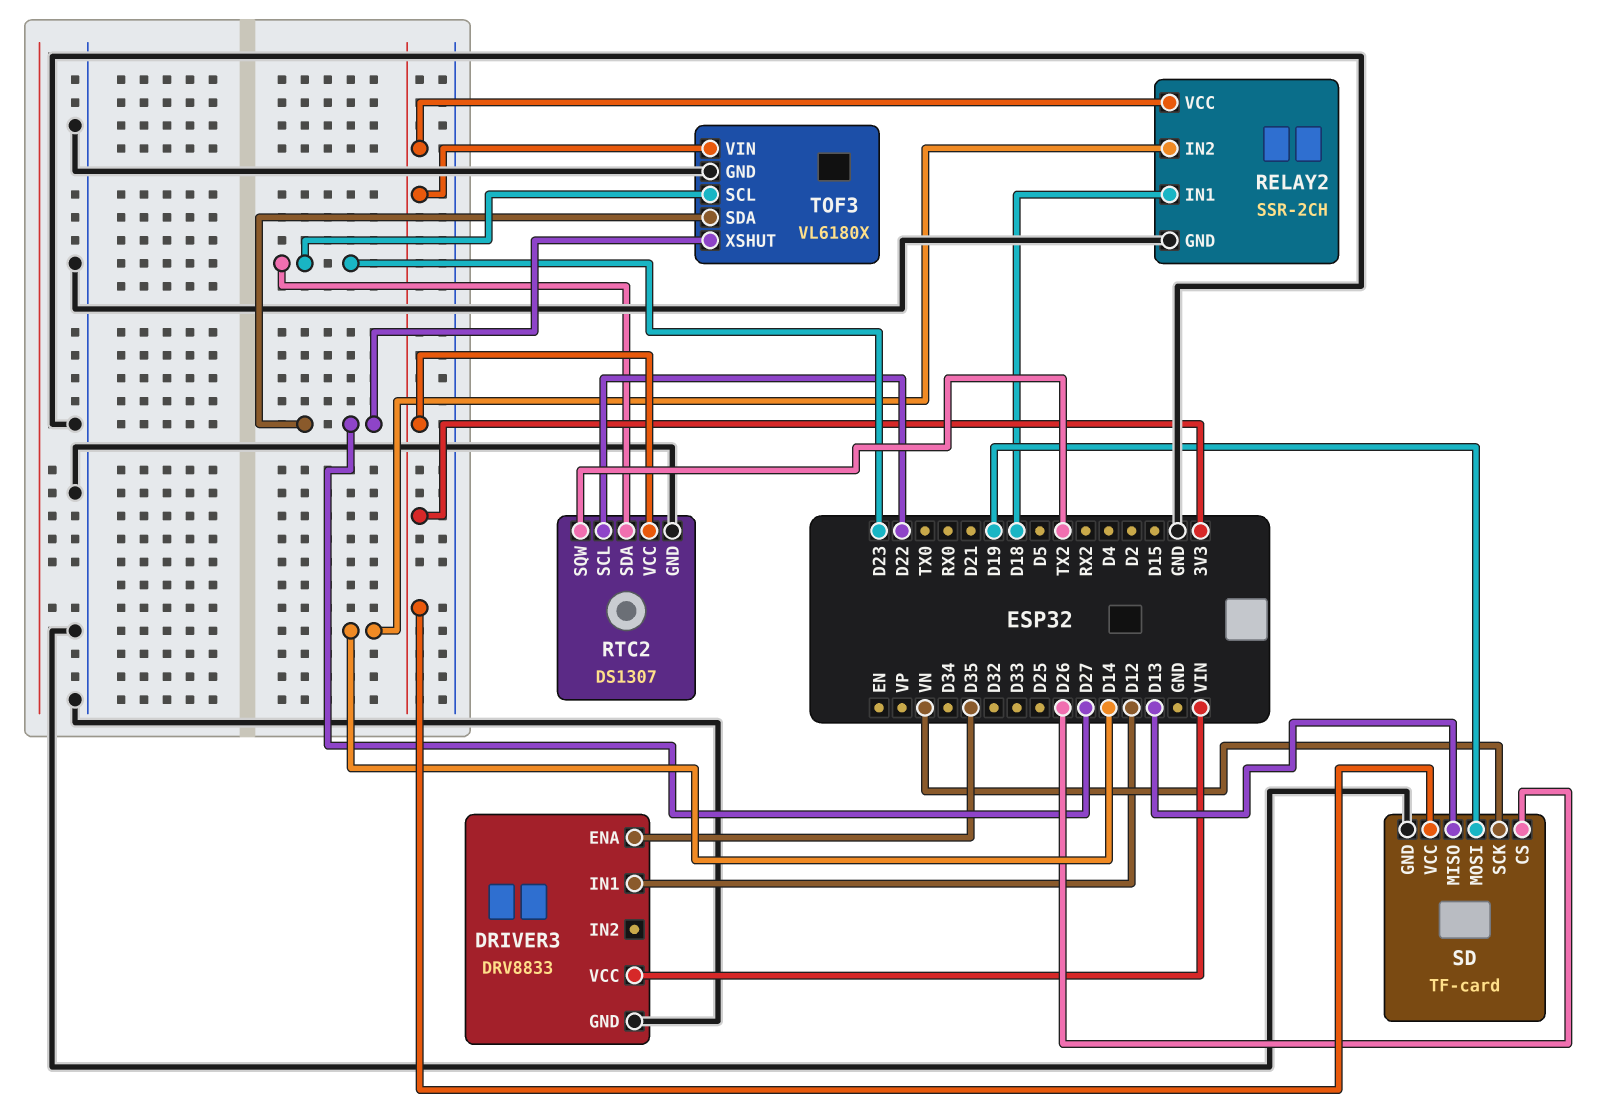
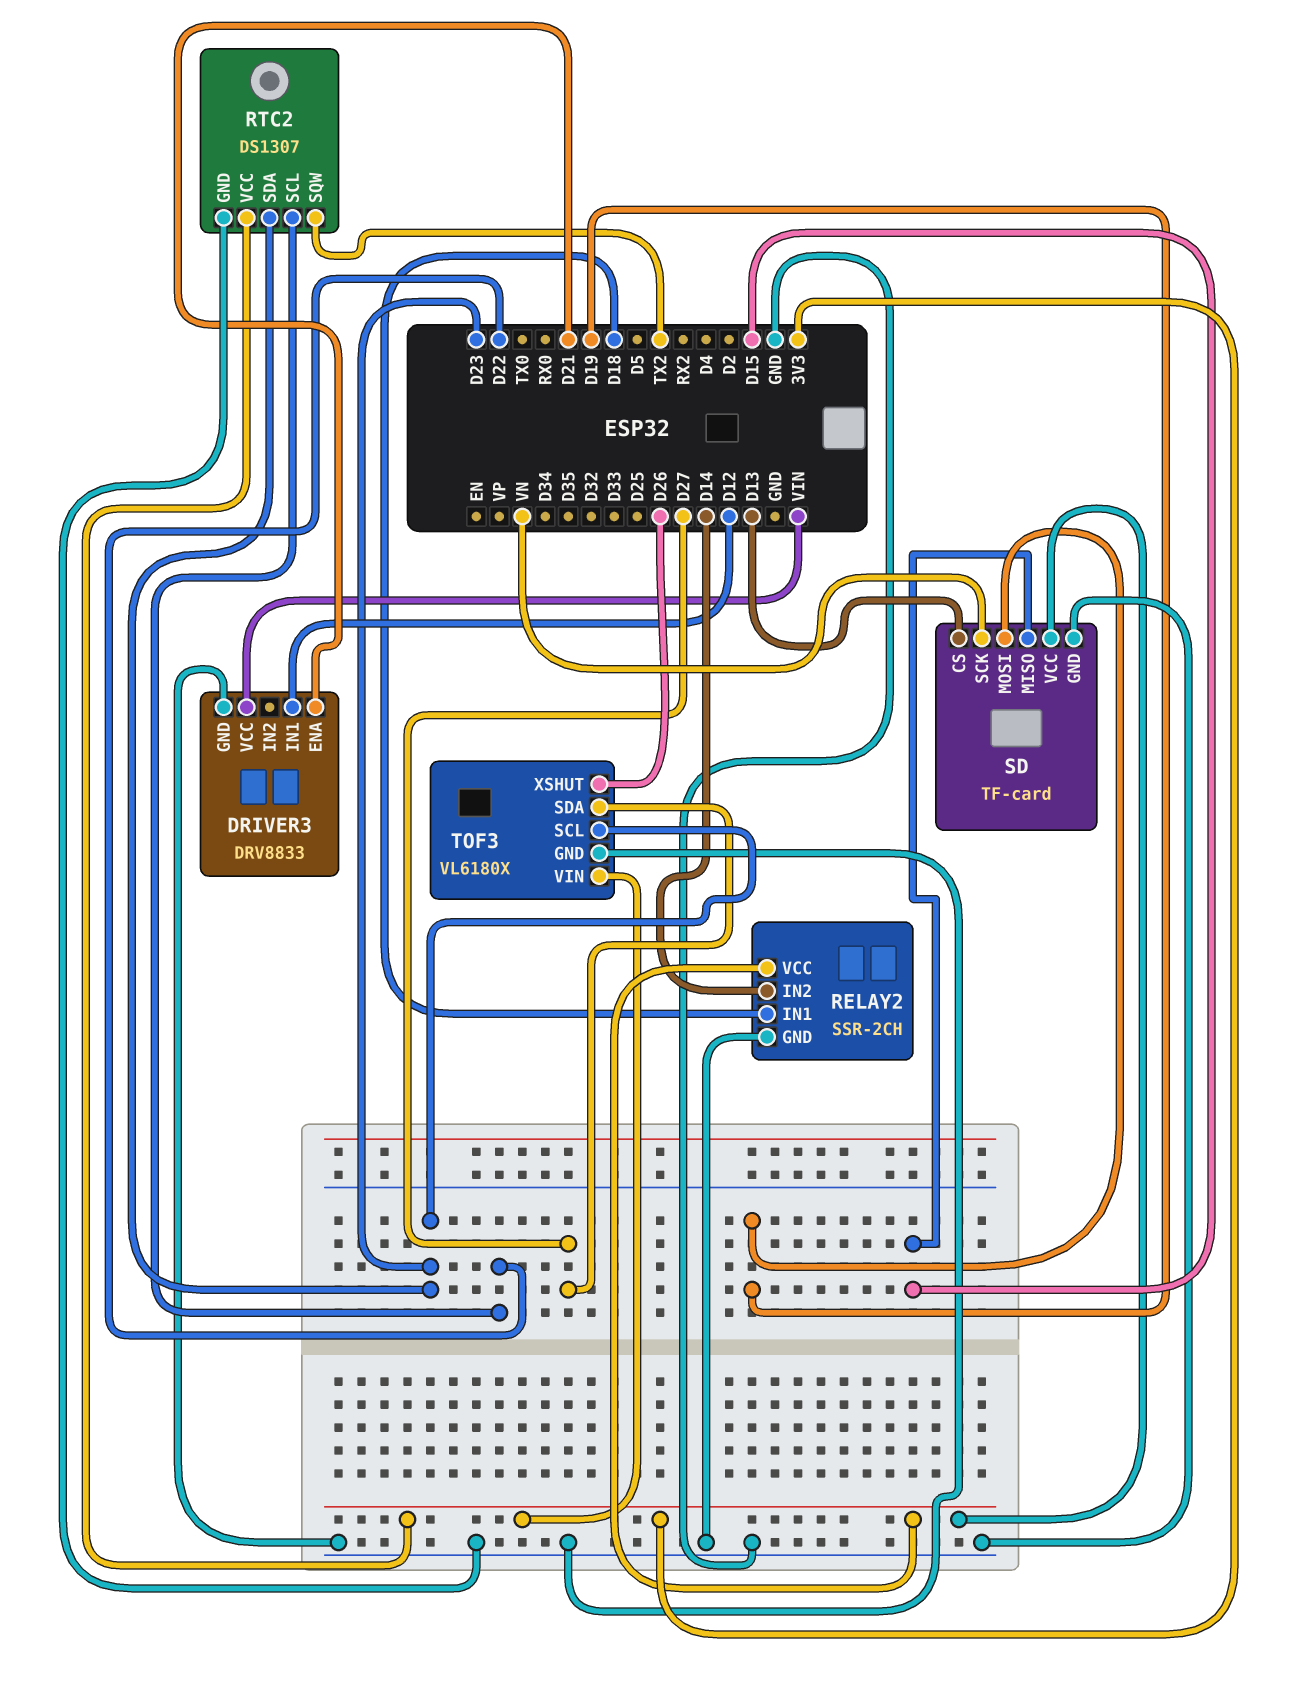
DRIVER3 pin ENA: D35 -> D21
SD pin CS: D26 -> D13
SD pin MISO: D13 -> D15
TOF3 pin XSHUT: D27 -> D26

